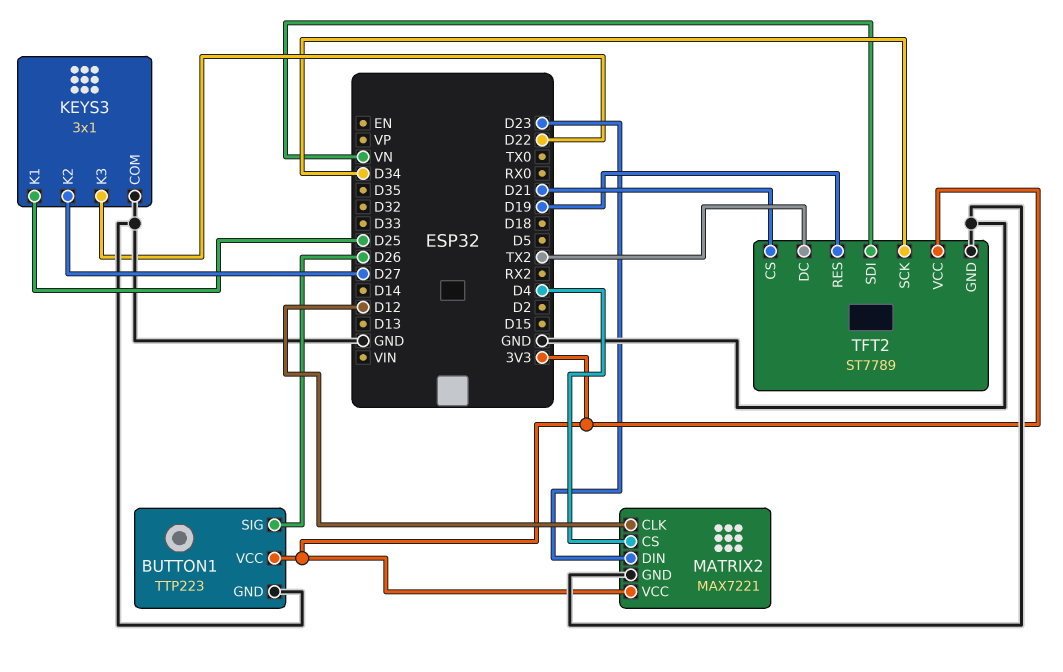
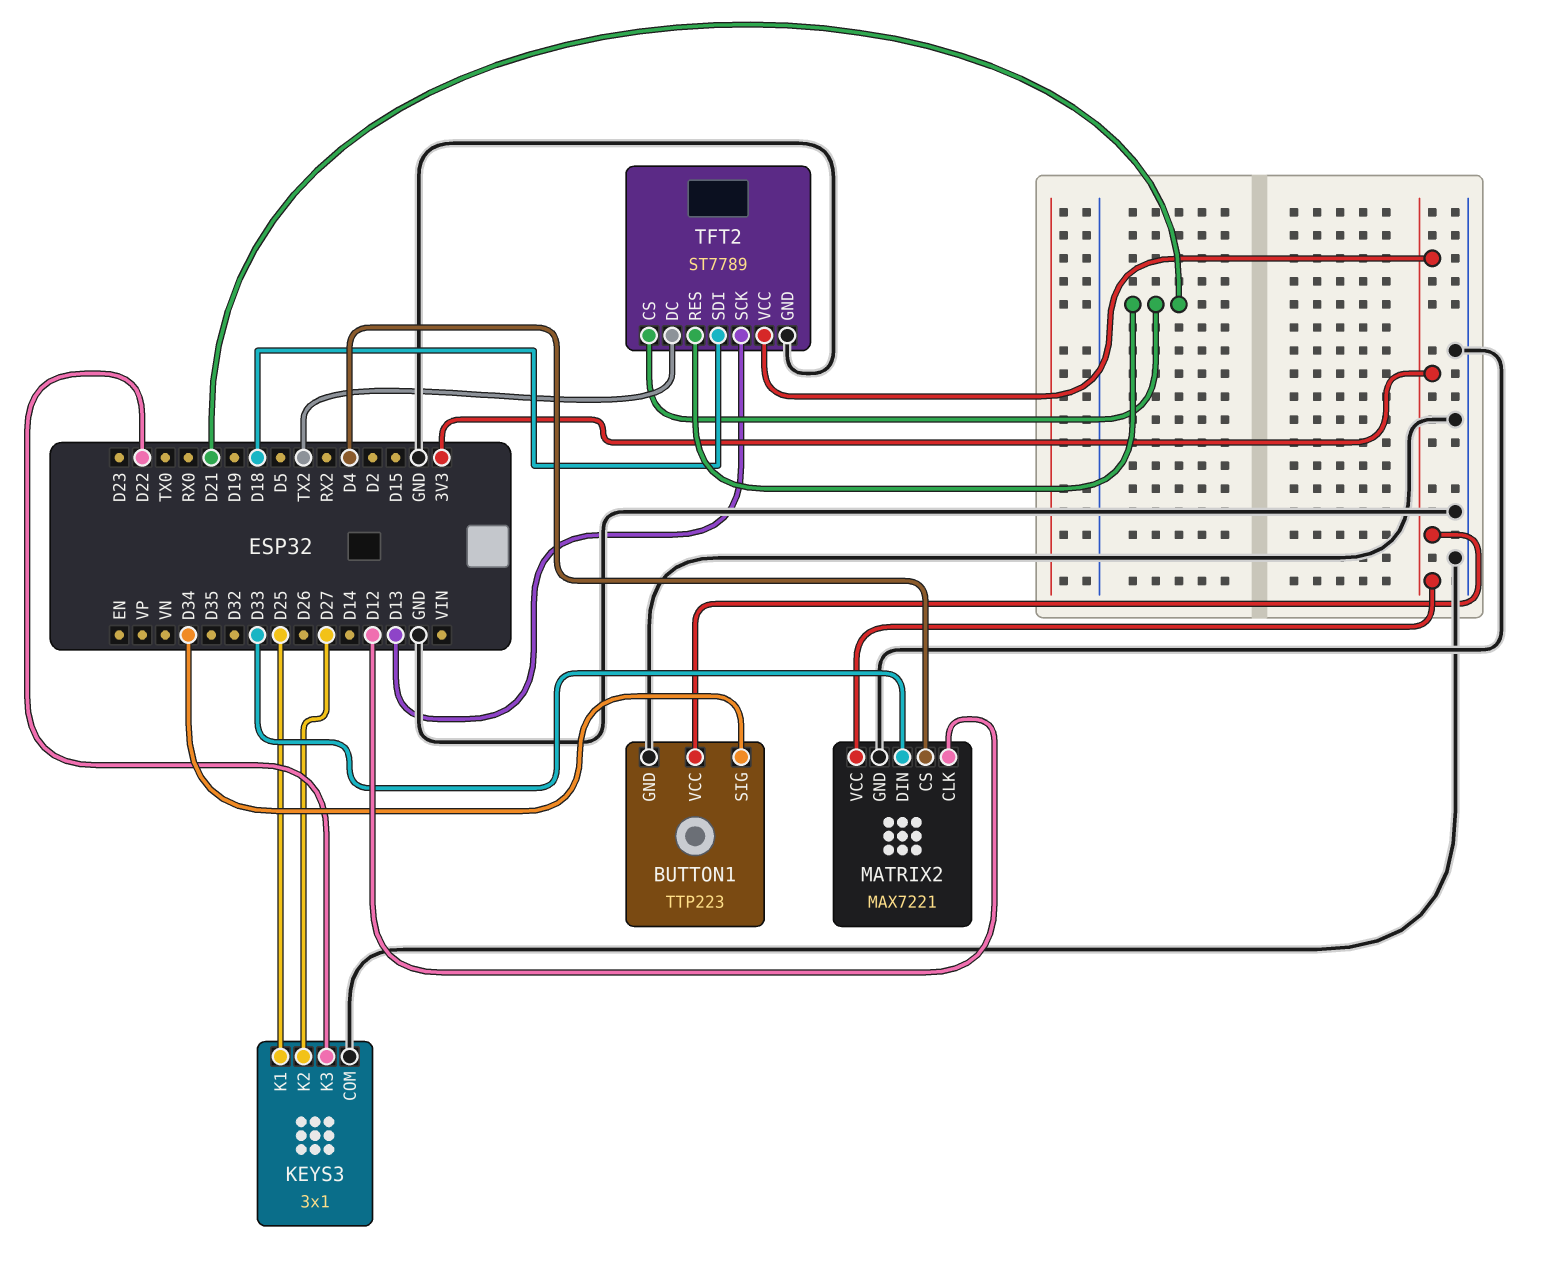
BUTTON1 pin SIG: D26 -> D34
MATRIX2 pin DIN: D23 -> D33
TFT2 pin RES: D19 -> D21
TFT2 pin SCK: D34 -> D13
TFT2 pin SDI: VN -> D18

